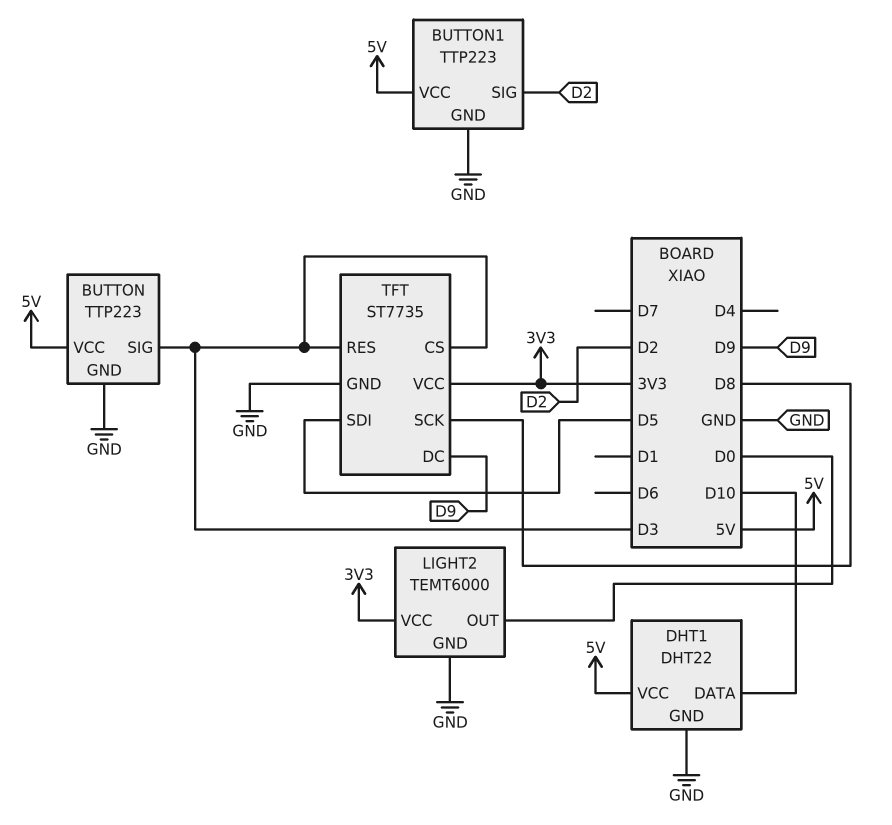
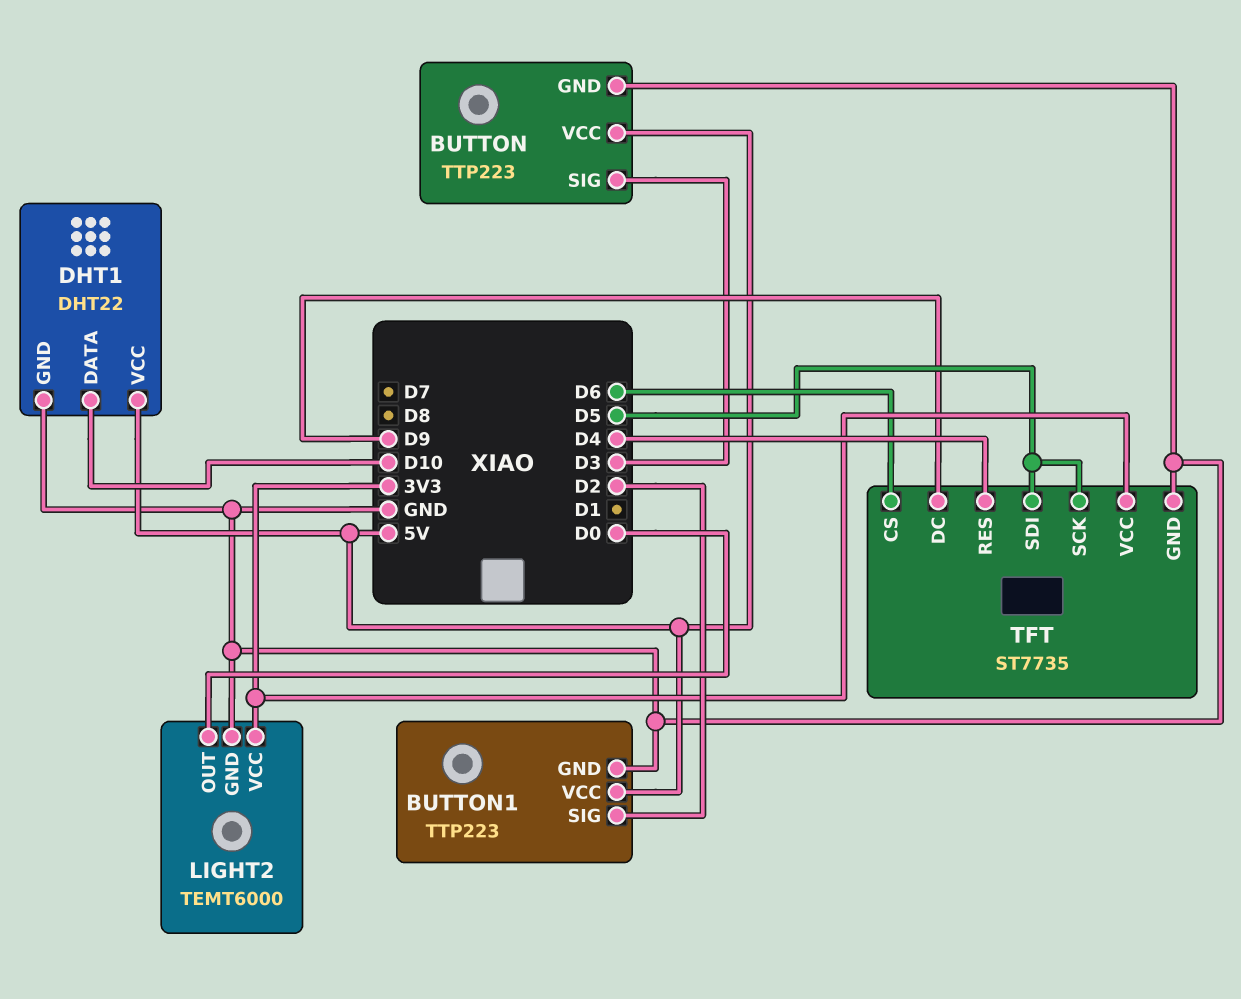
TFT pin CS: D3 -> D6
TFT pin RES: D3 -> D4
TFT pin SCK: D8 -> D5

